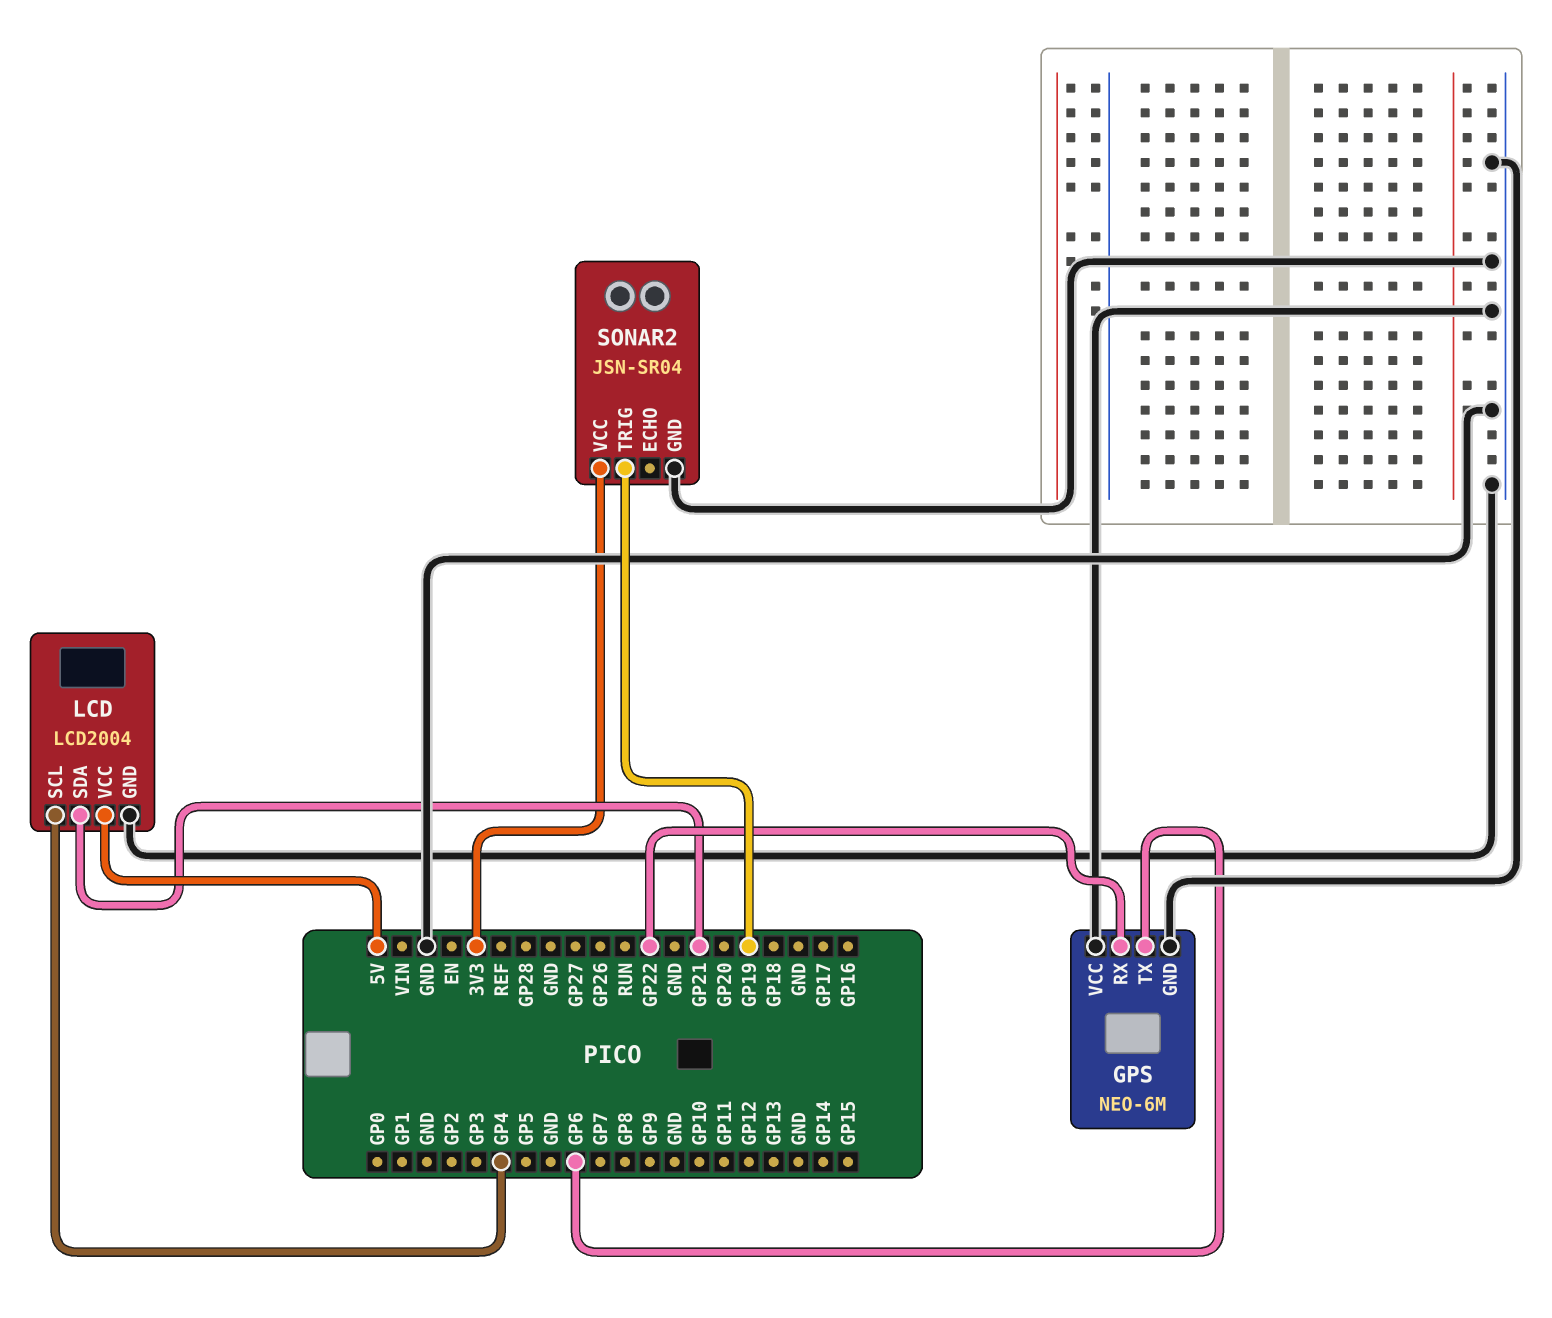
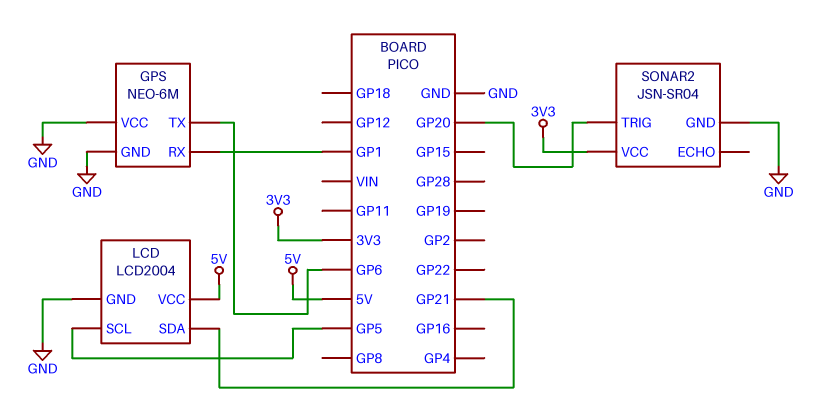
GPS pin RX: GP22 -> GP1
LCD pin SCL: GP4 -> GP5
SONAR2 pin TRIG: GP19 -> GP20

